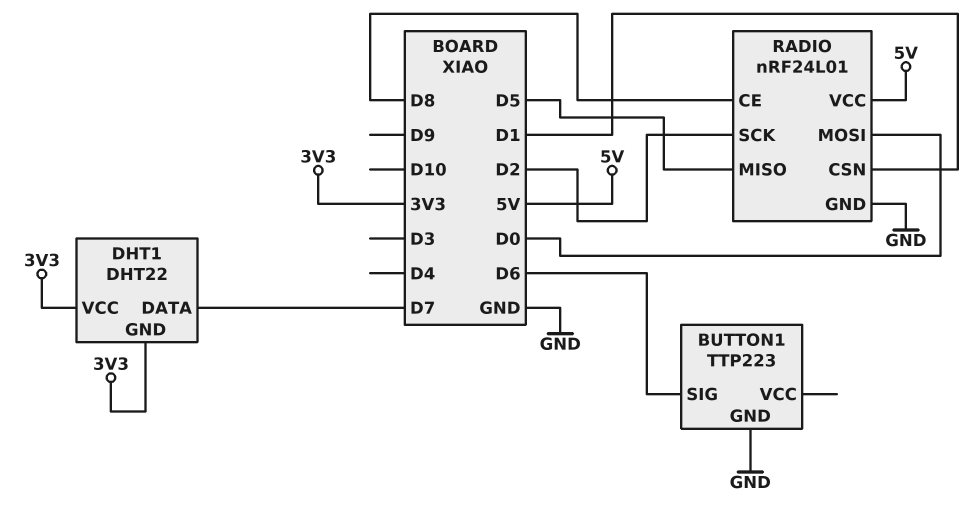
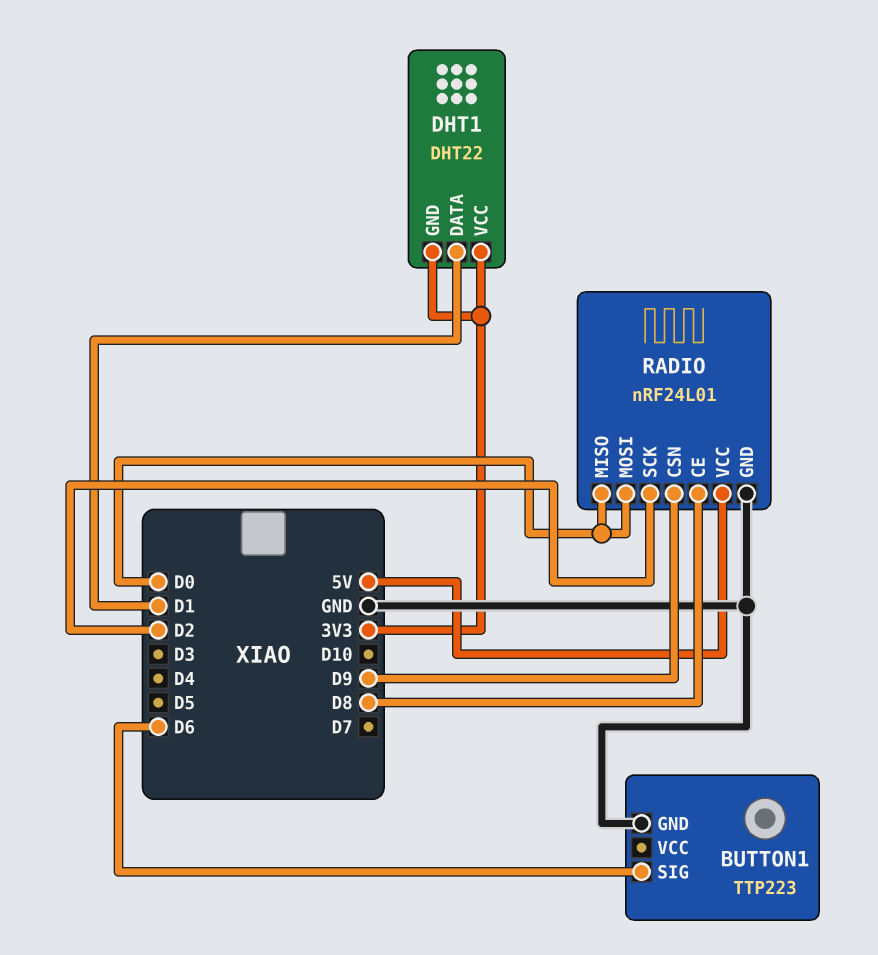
DHT1 pin DATA: D7 -> D1
RADIO pin CSN: D1 -> D9
RADIO pin MISO: D5 -> D0

